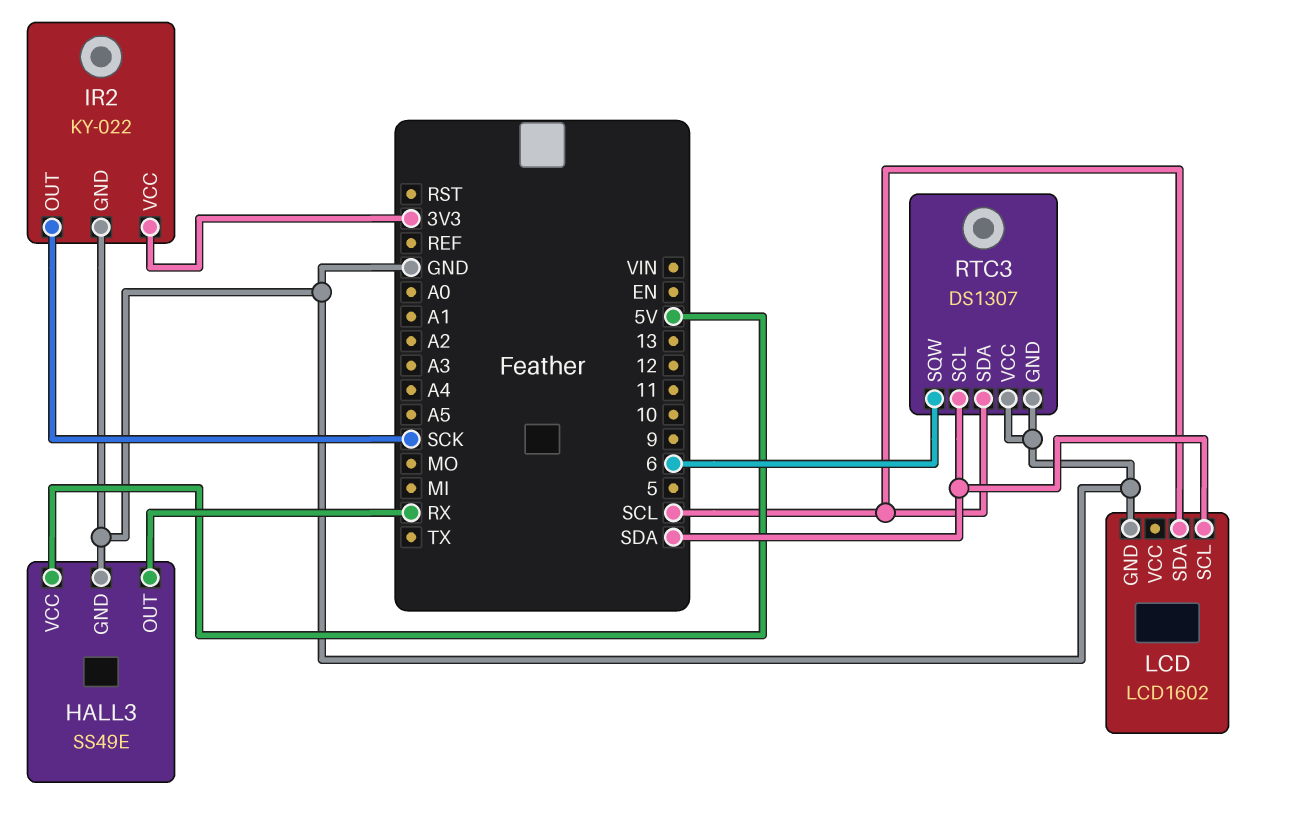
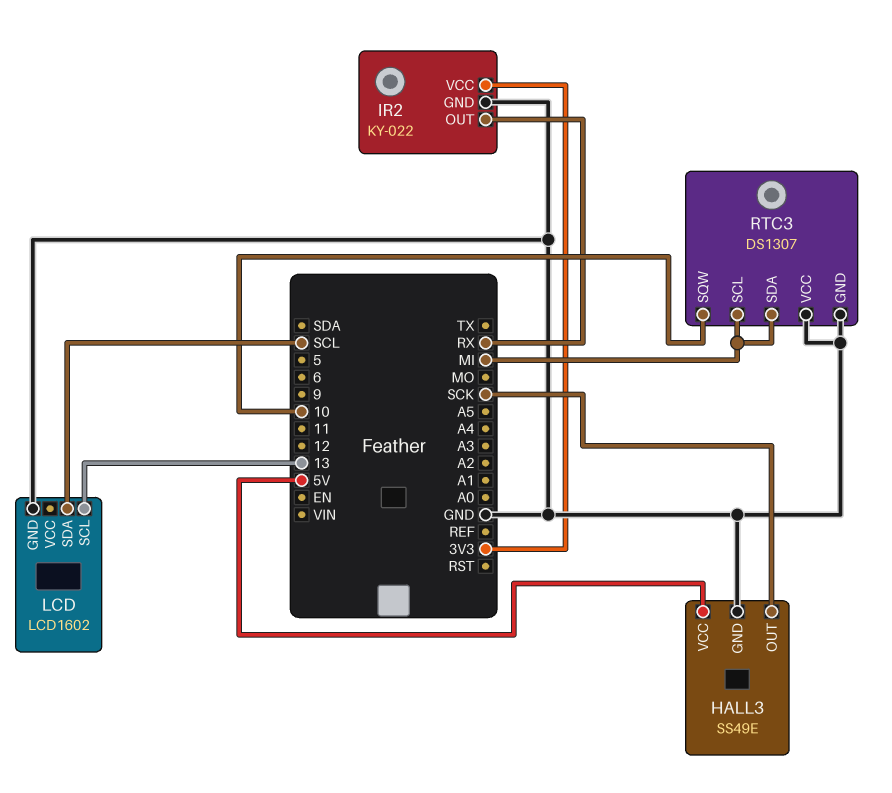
HALL3 pin OUT: RX -> SCK
IR2 pin OUT: SCK -> RX
LCD pin SCL: SDA -> 13
RTC3 pin SCL: SDA -> MI
RTC3 pin SDA: SCL -> MI
RTC3 pin SQW: 6 -> 10

